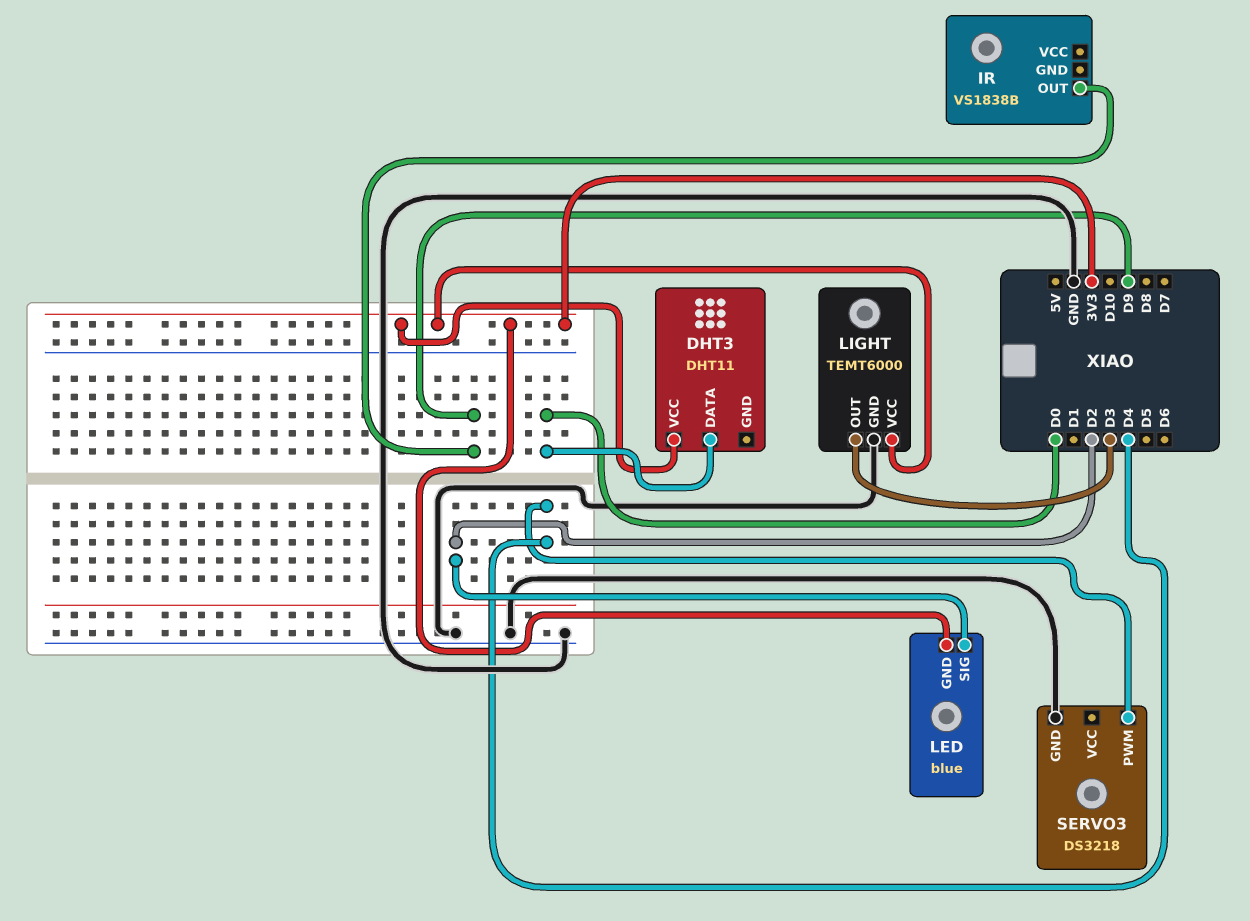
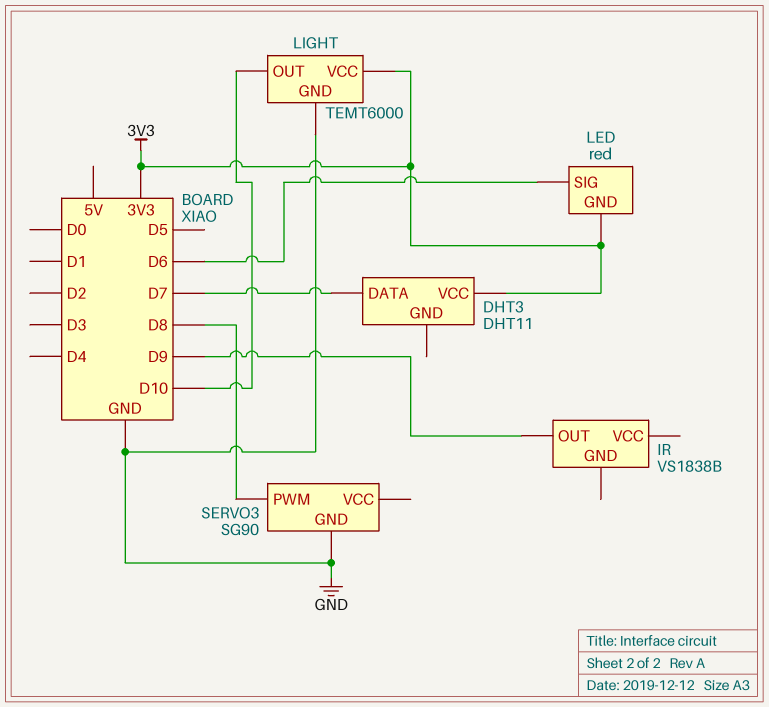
DHT3 pin DATA: D0 -> D7
LED: blue -> red
LED pin SIG: D2 -> D6
LIGHT pin OUT: D3 -> D10
SERVO3: DS3218 -> SG90
SERVO3 pin PWM: D4 -> D8

